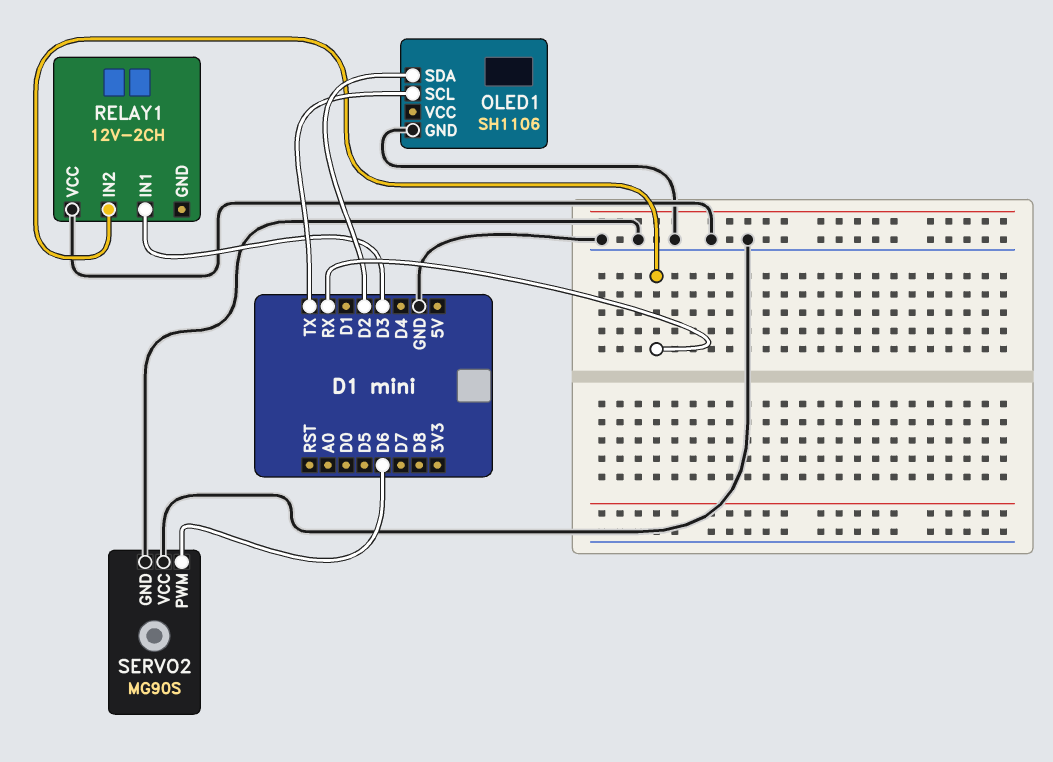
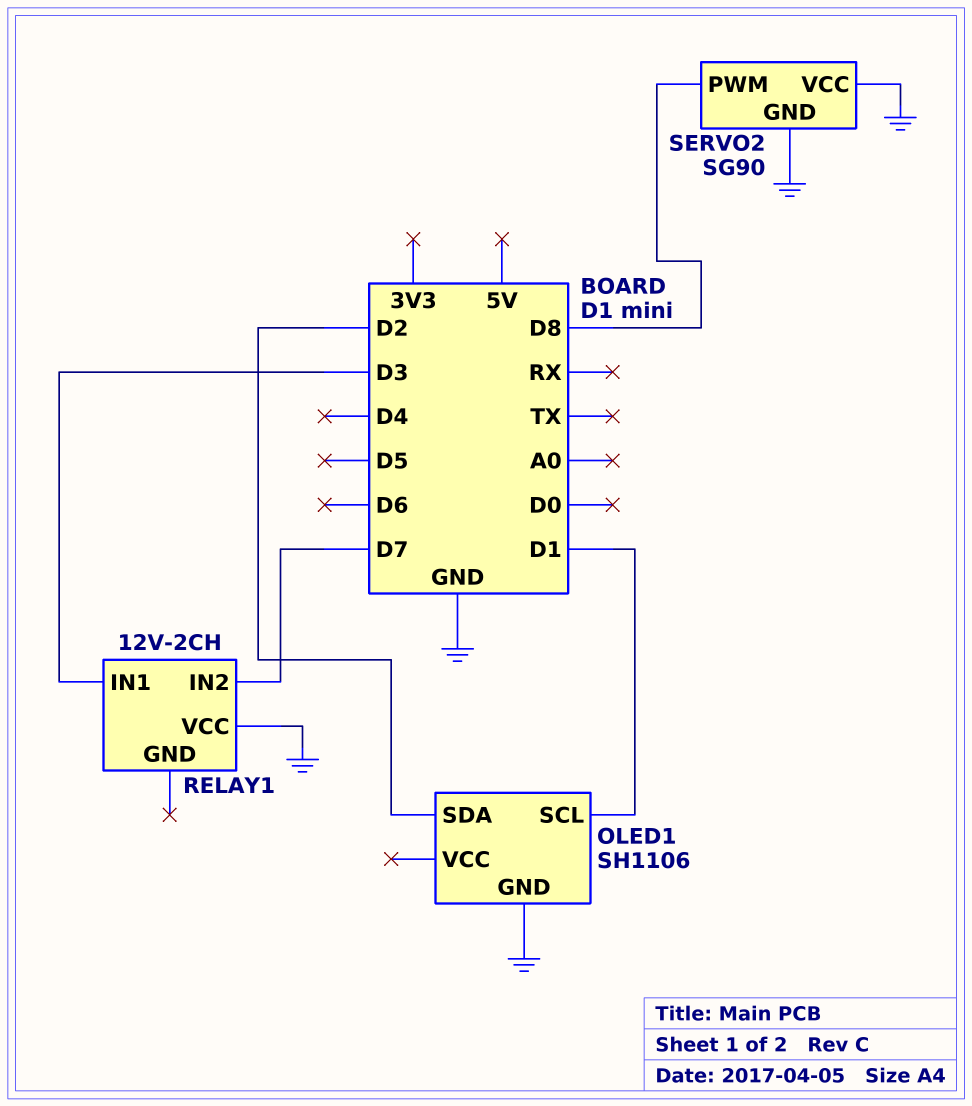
OLED1 pin SCL: TX -> D1
RELAY1 pin IN2: RX -> D7
SERVO2: MG90S -> SG90
SERVO2 pin PWM: D6 -> D8

